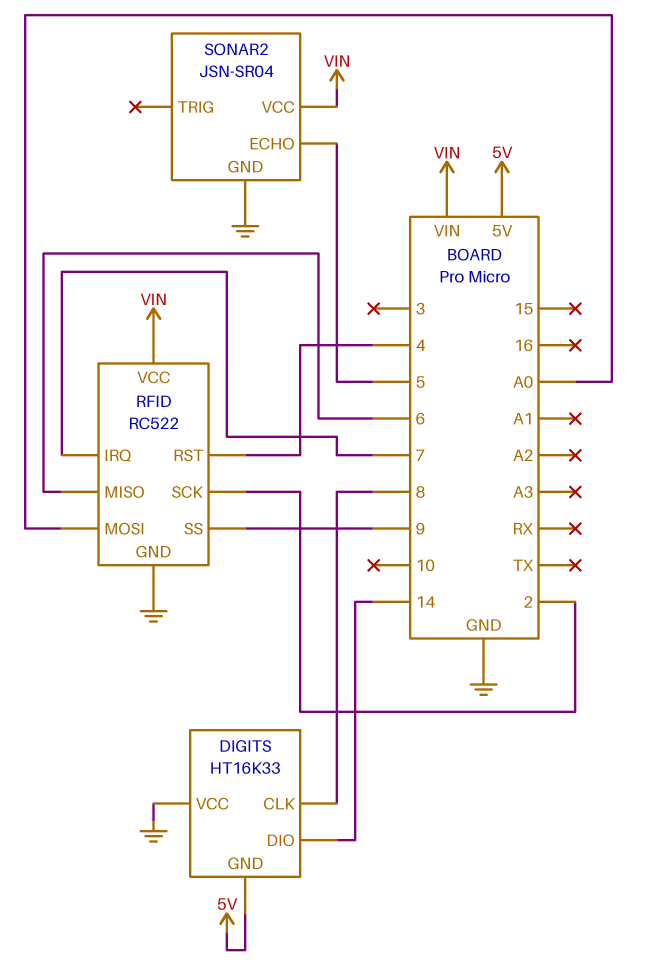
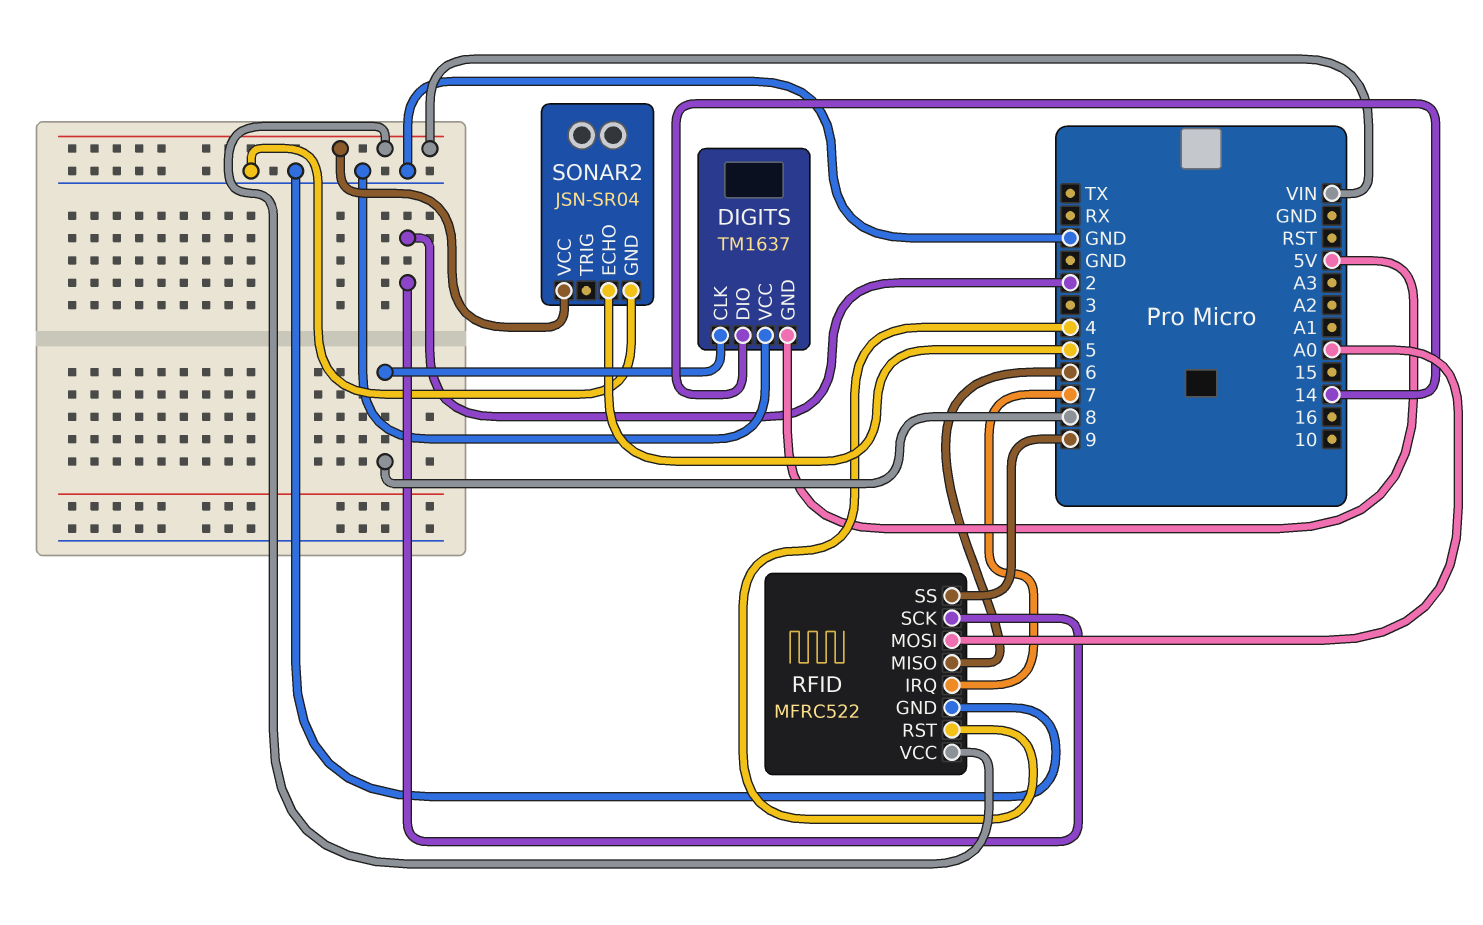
DIGITS: HT16K33 -> TM1637
RFID: RC522 -> MFRC522

